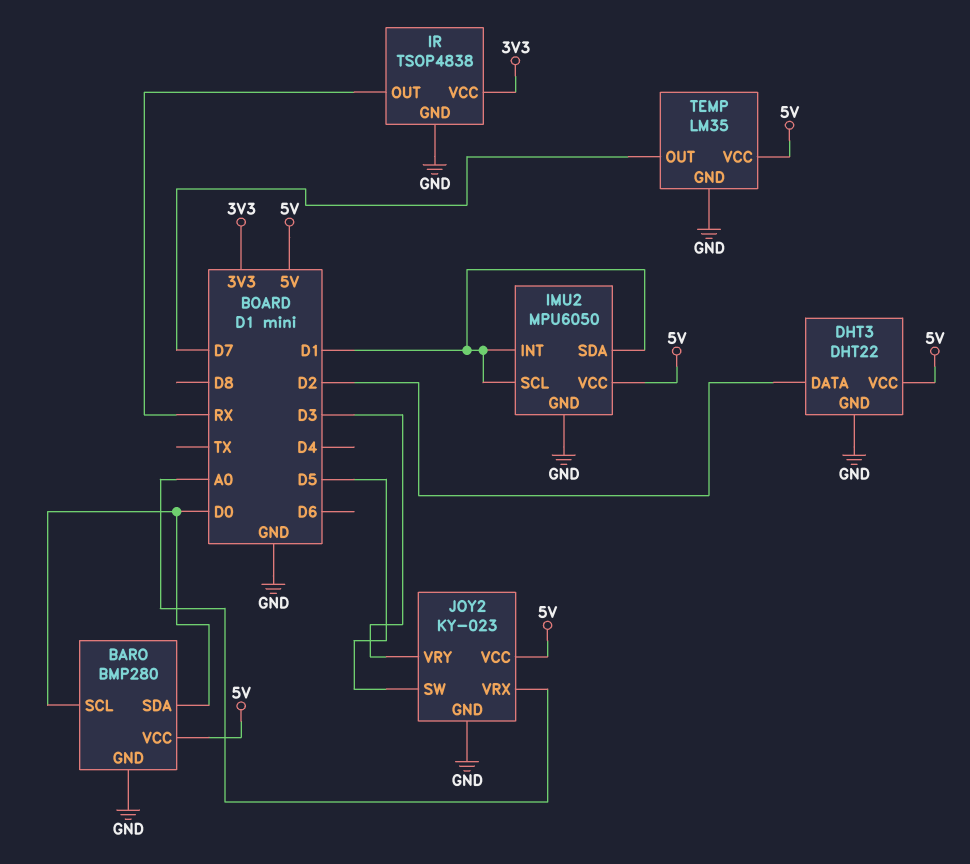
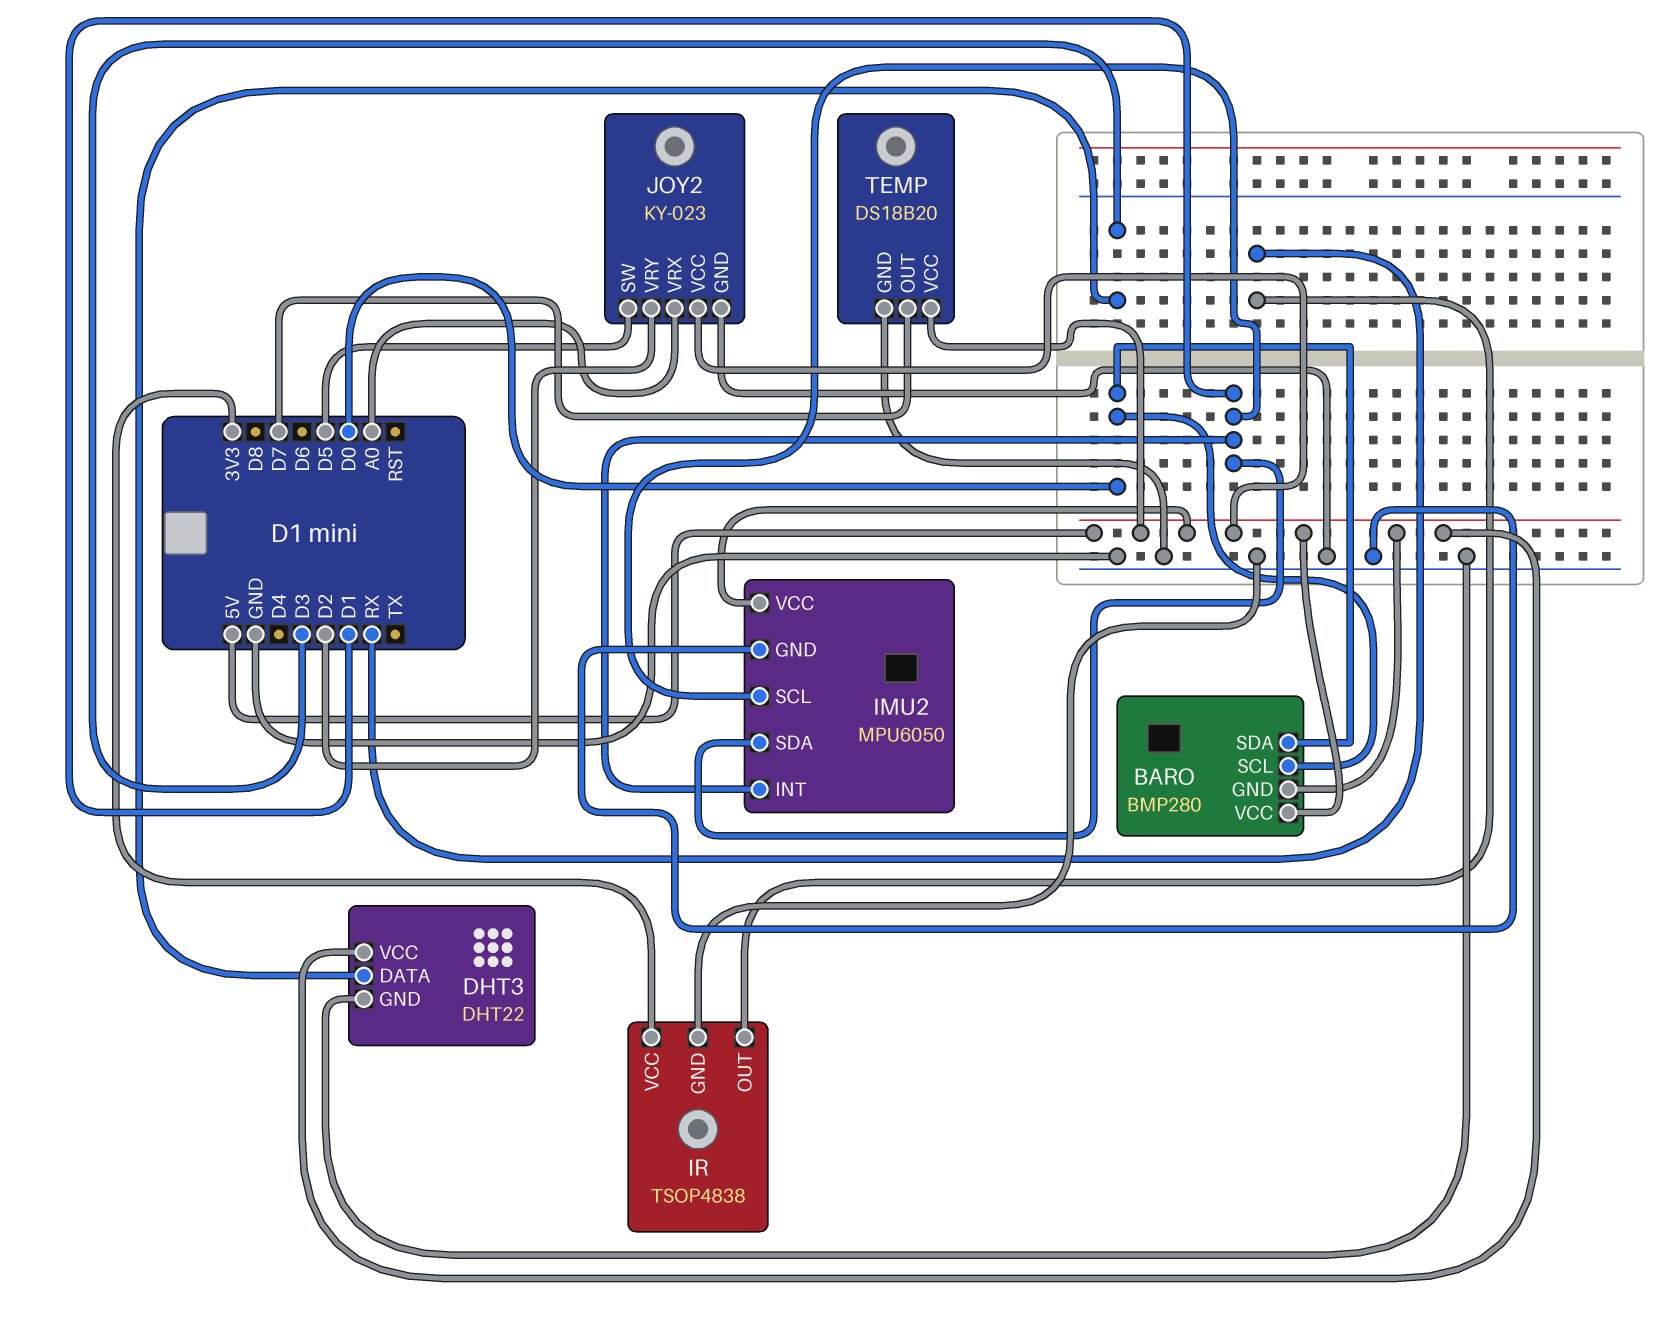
BARO pin GND: GND -> 5V
DHT3 pin DATA: D2 -> D3
JOY2 pin VRY: D3 -> D2
TEMP: LM35 -> DS18B20

